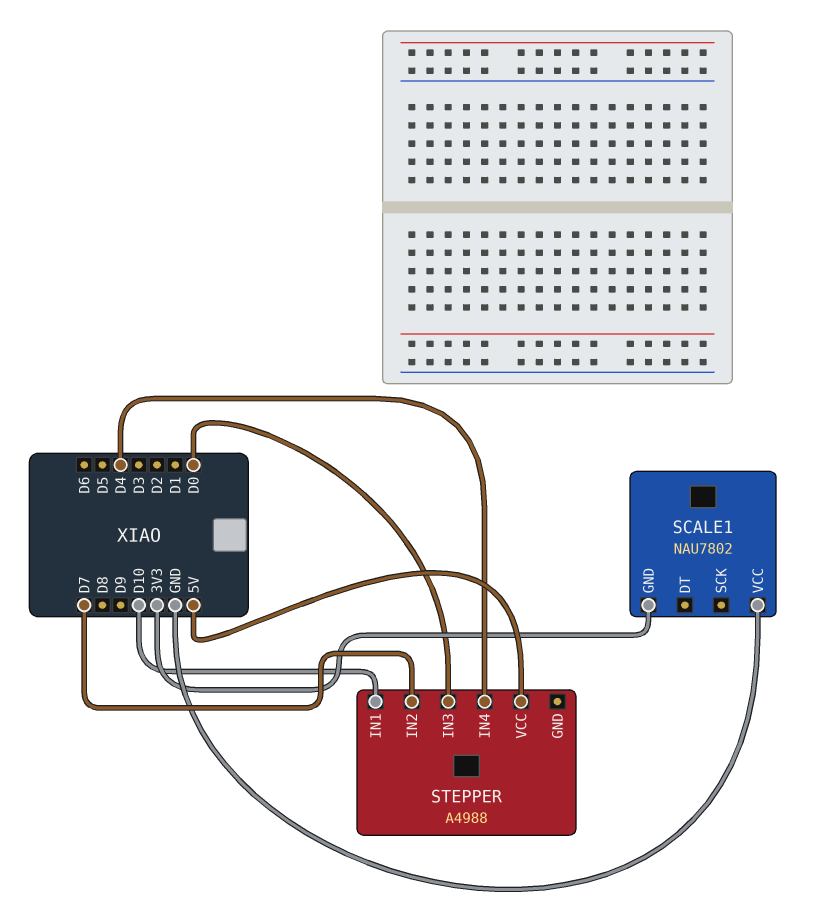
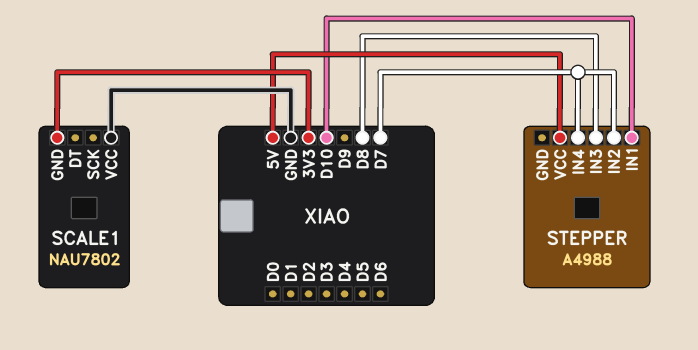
STEPPER pin IN3: D0 -> D8
STEPPER pin IN4: D4 -> D7

